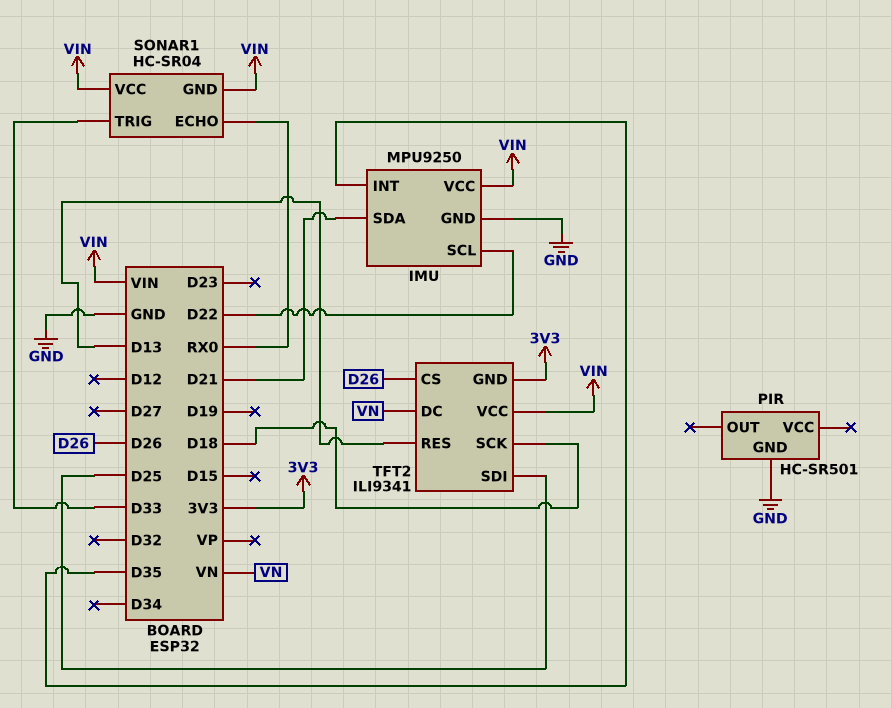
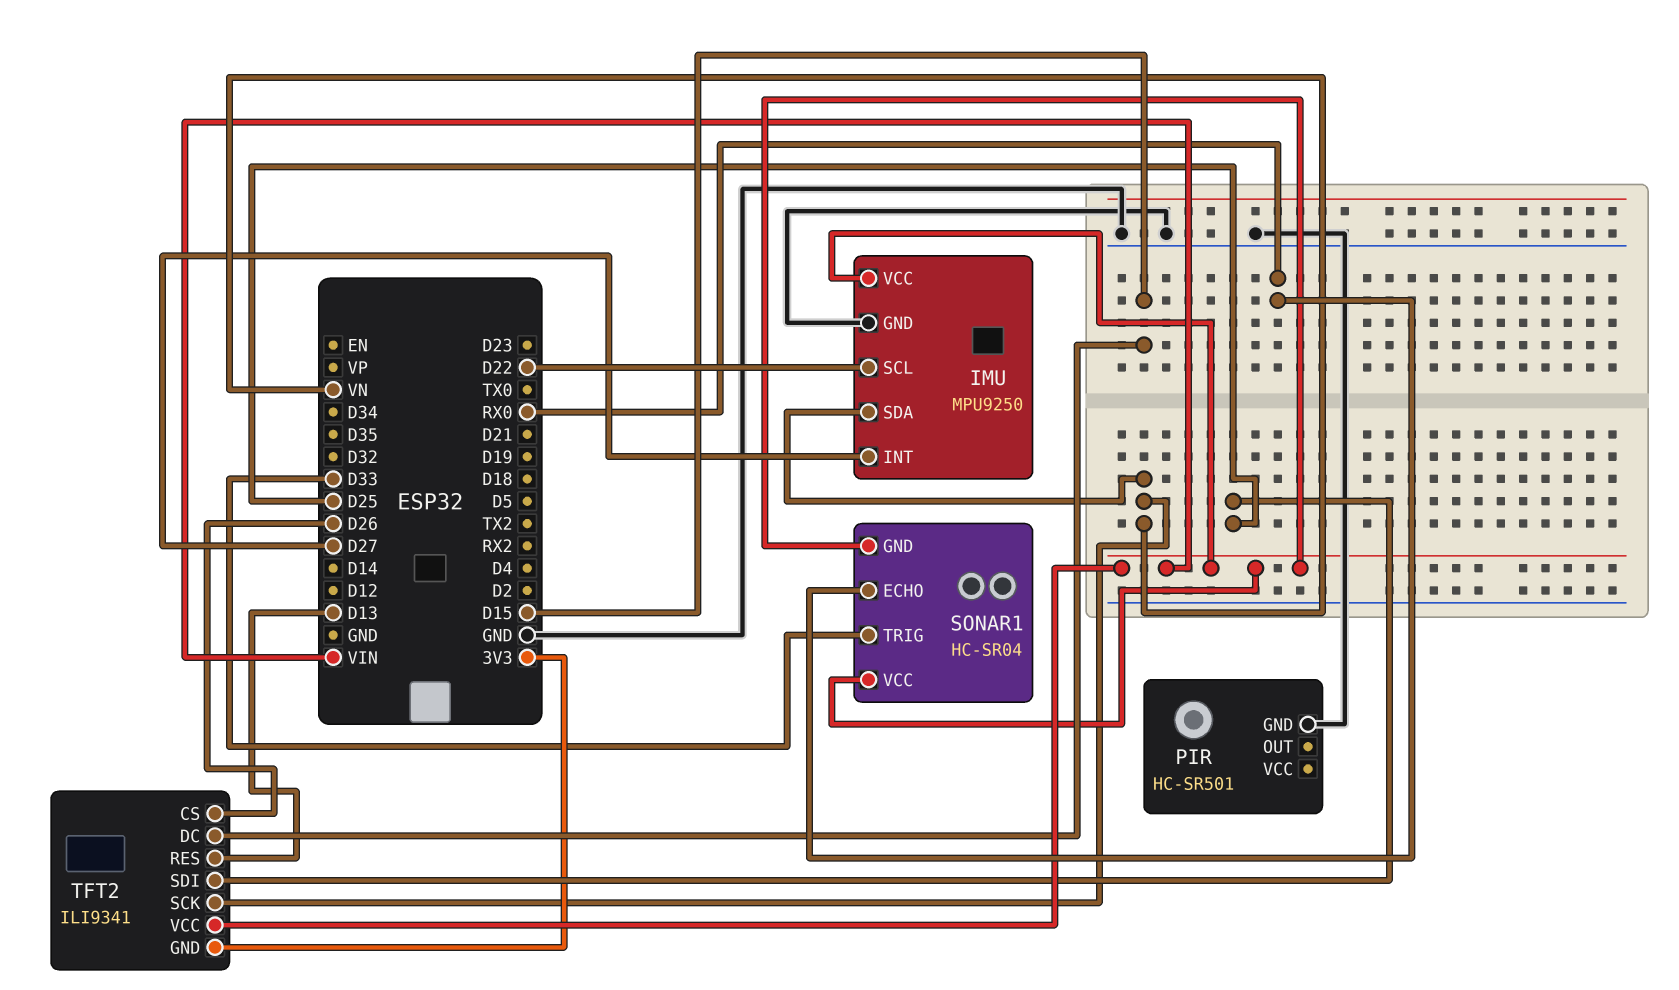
IMU pin INT: D35 -> D27
IMU pin SDA: D21 -> VN
TFT2 pin DC: VN -> D15
TFT2 pin SCK: D18 -> VN

